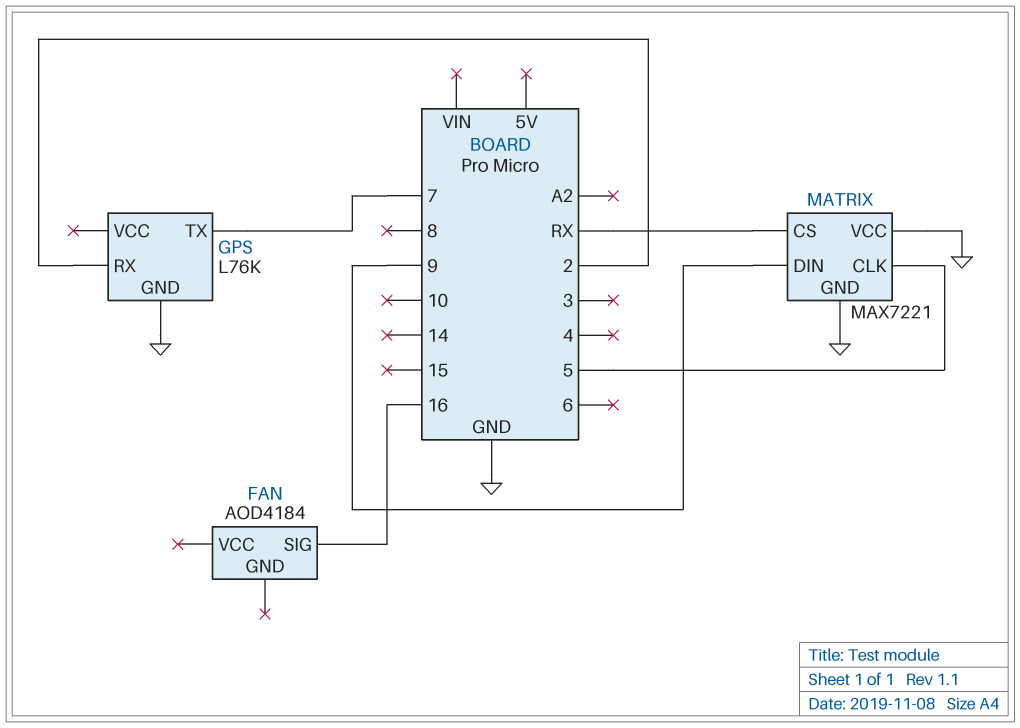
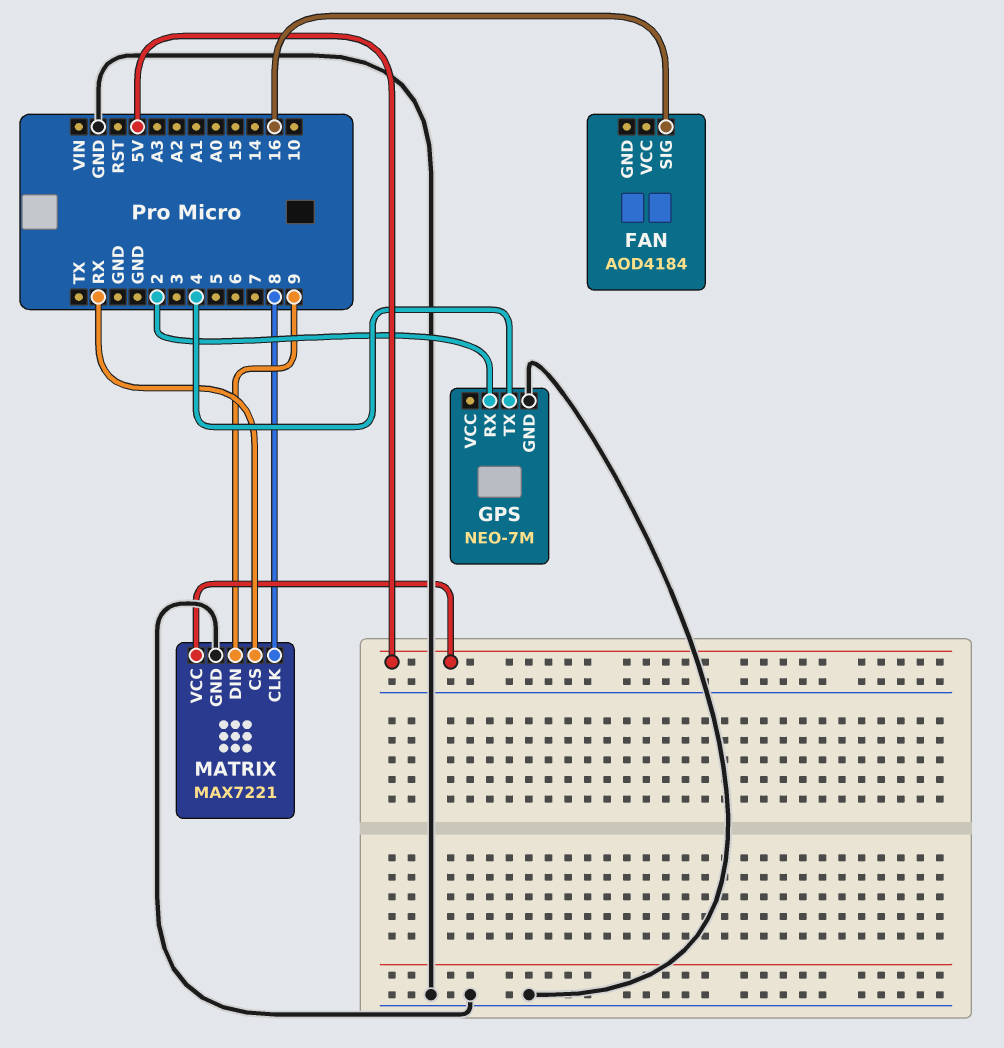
GPS: L76K -> NEO-7M
GPS pin TX: 7 -> 4
MATRIX pin CLK: 5 -> 8
MATRIX pin VCC: GND -> 5V

